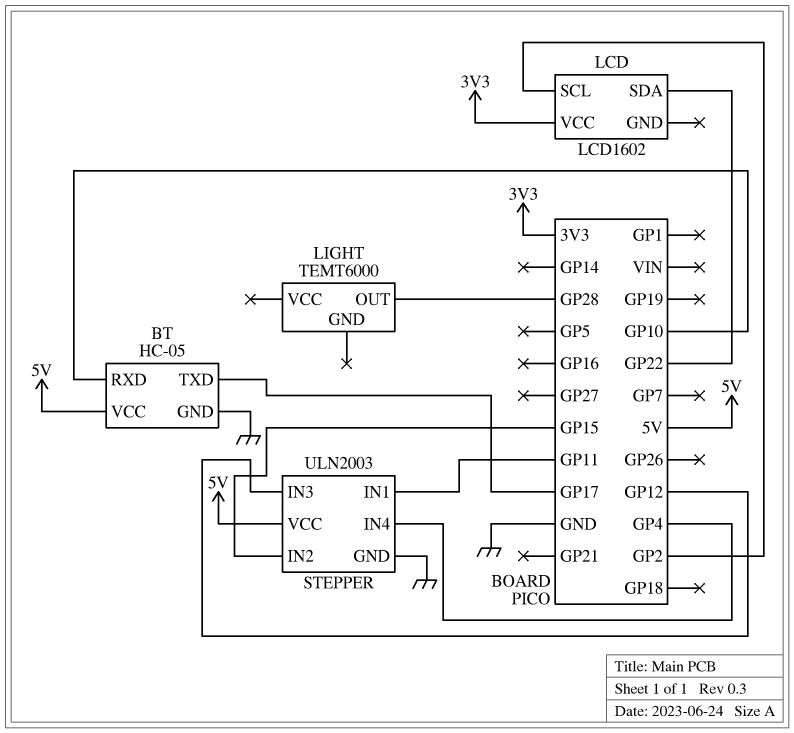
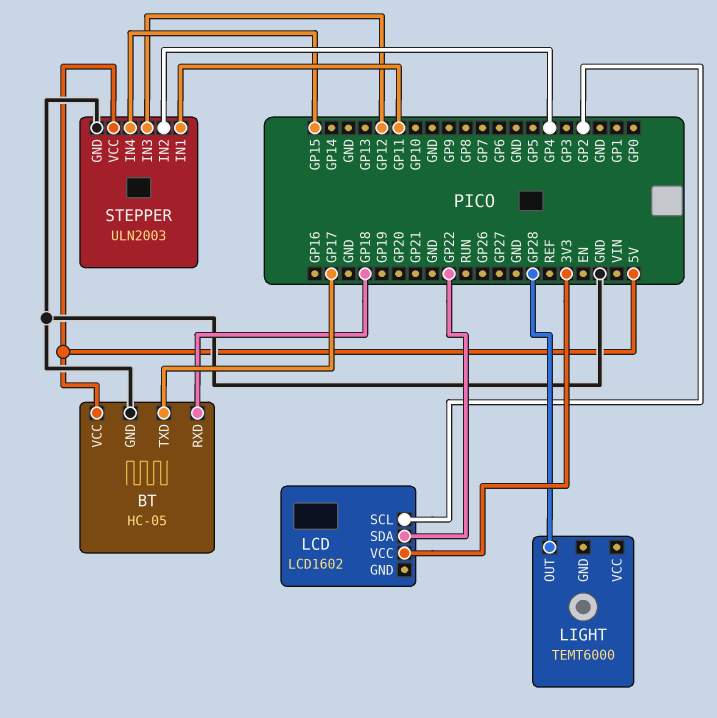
BT pin RXD: GP10 -> GP18
STEPPER pin IN2: GP15 -> GP4
STEPPER pin IN4: GP4 -> GP15

